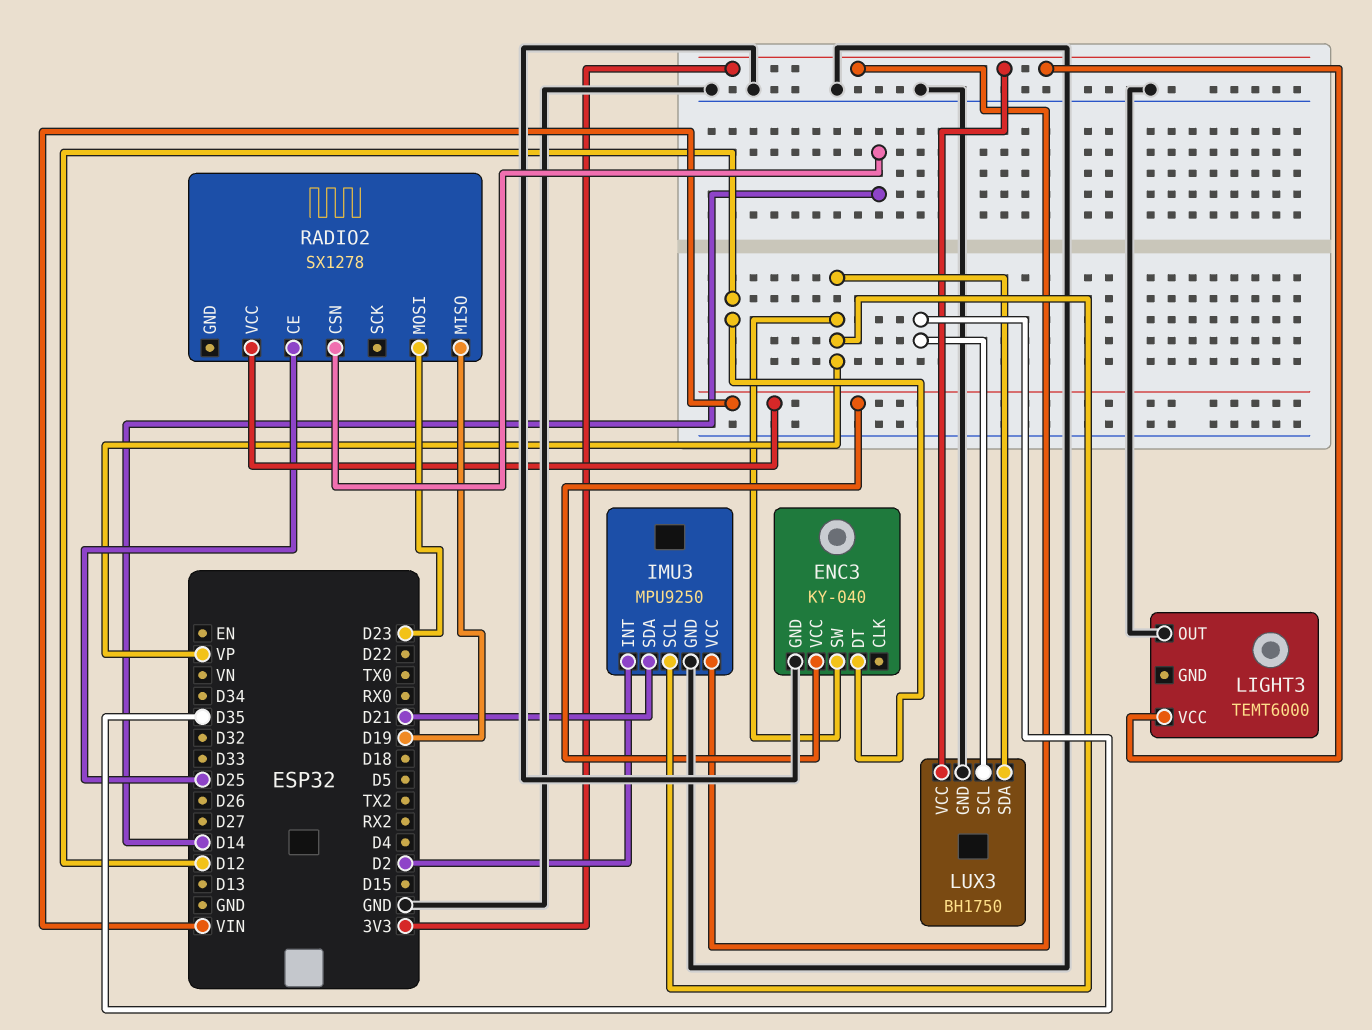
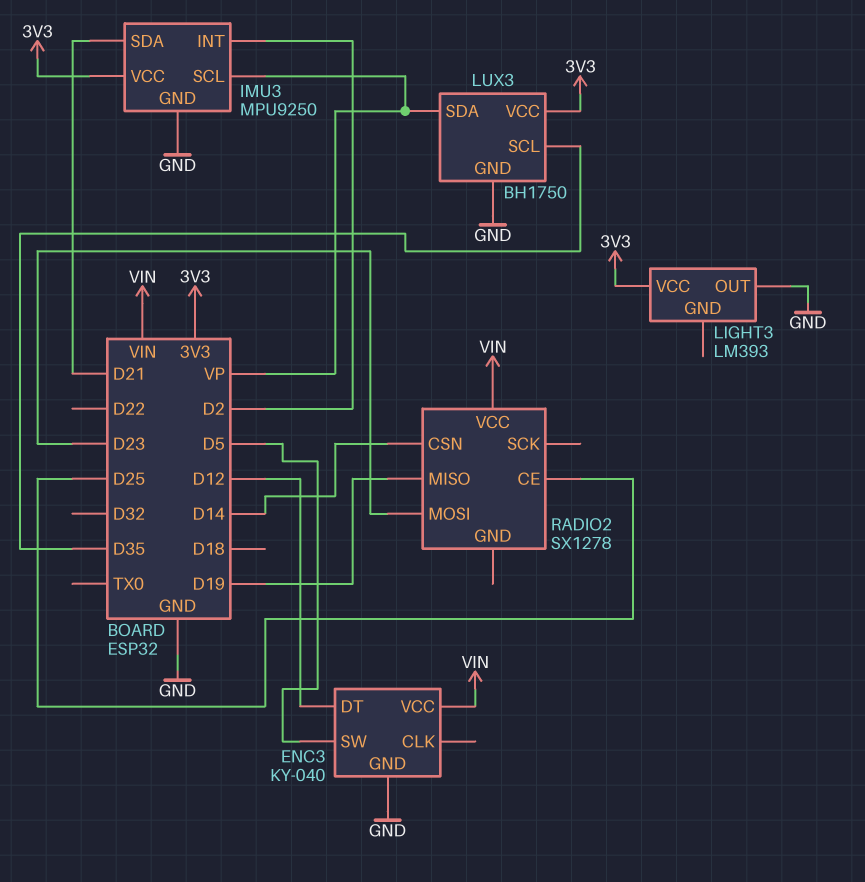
ENC3 pin SW: VP -> D5
LIGHT3: TEMT6000 -> LM393

